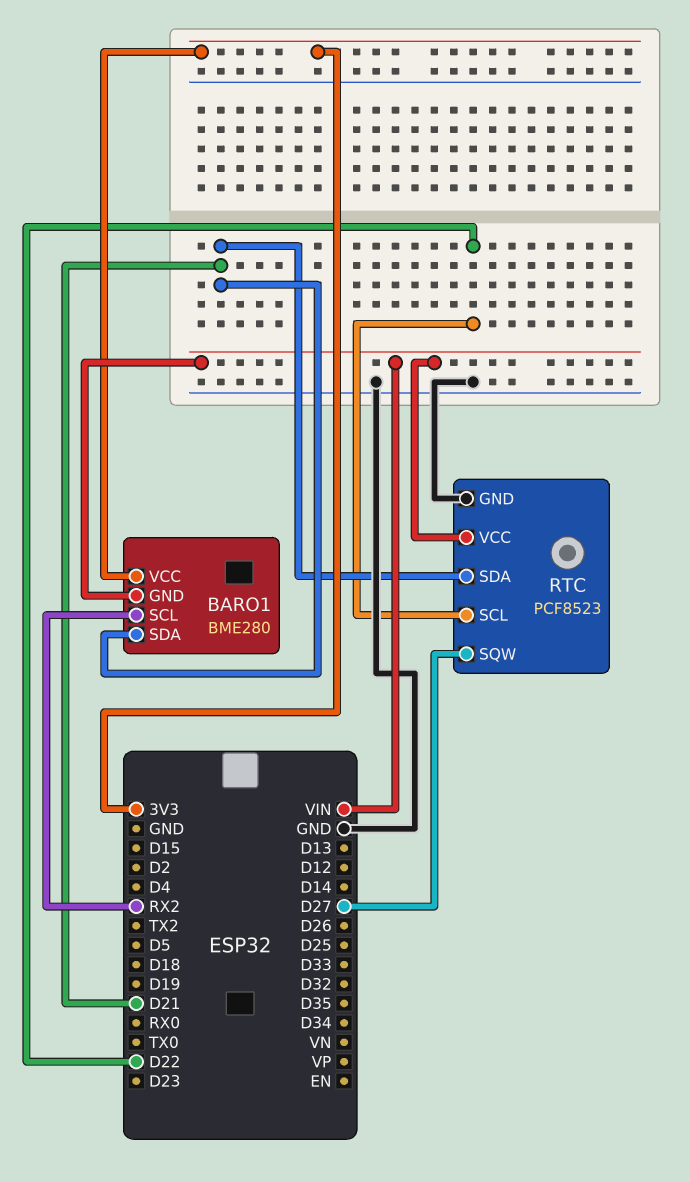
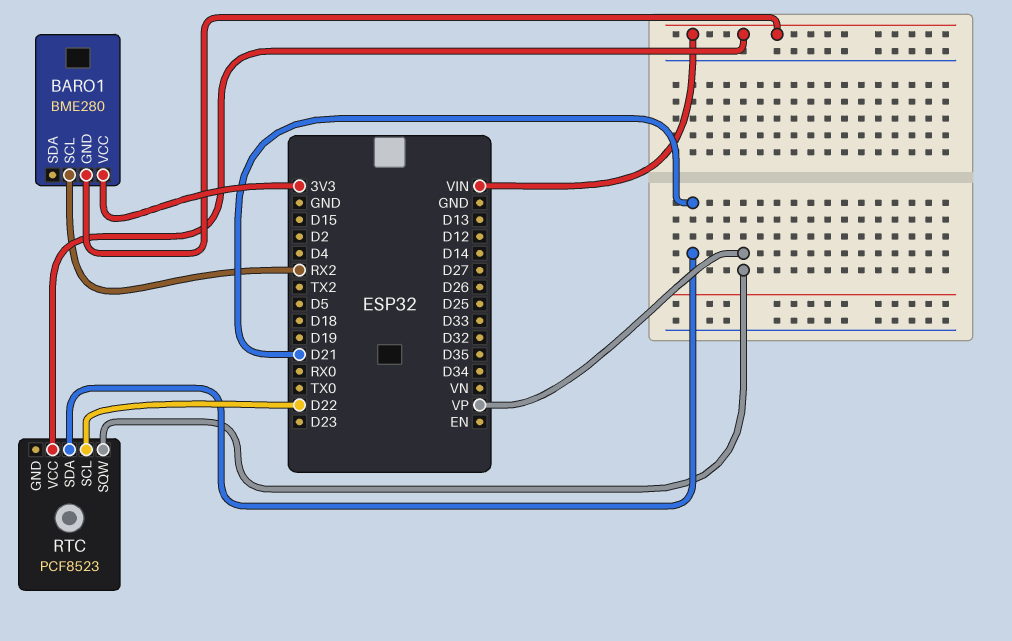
BARO1 pin SDA: D21 -> none
RTC pin GND: GND -> none
RTC pin SQW: D27 -> VP

